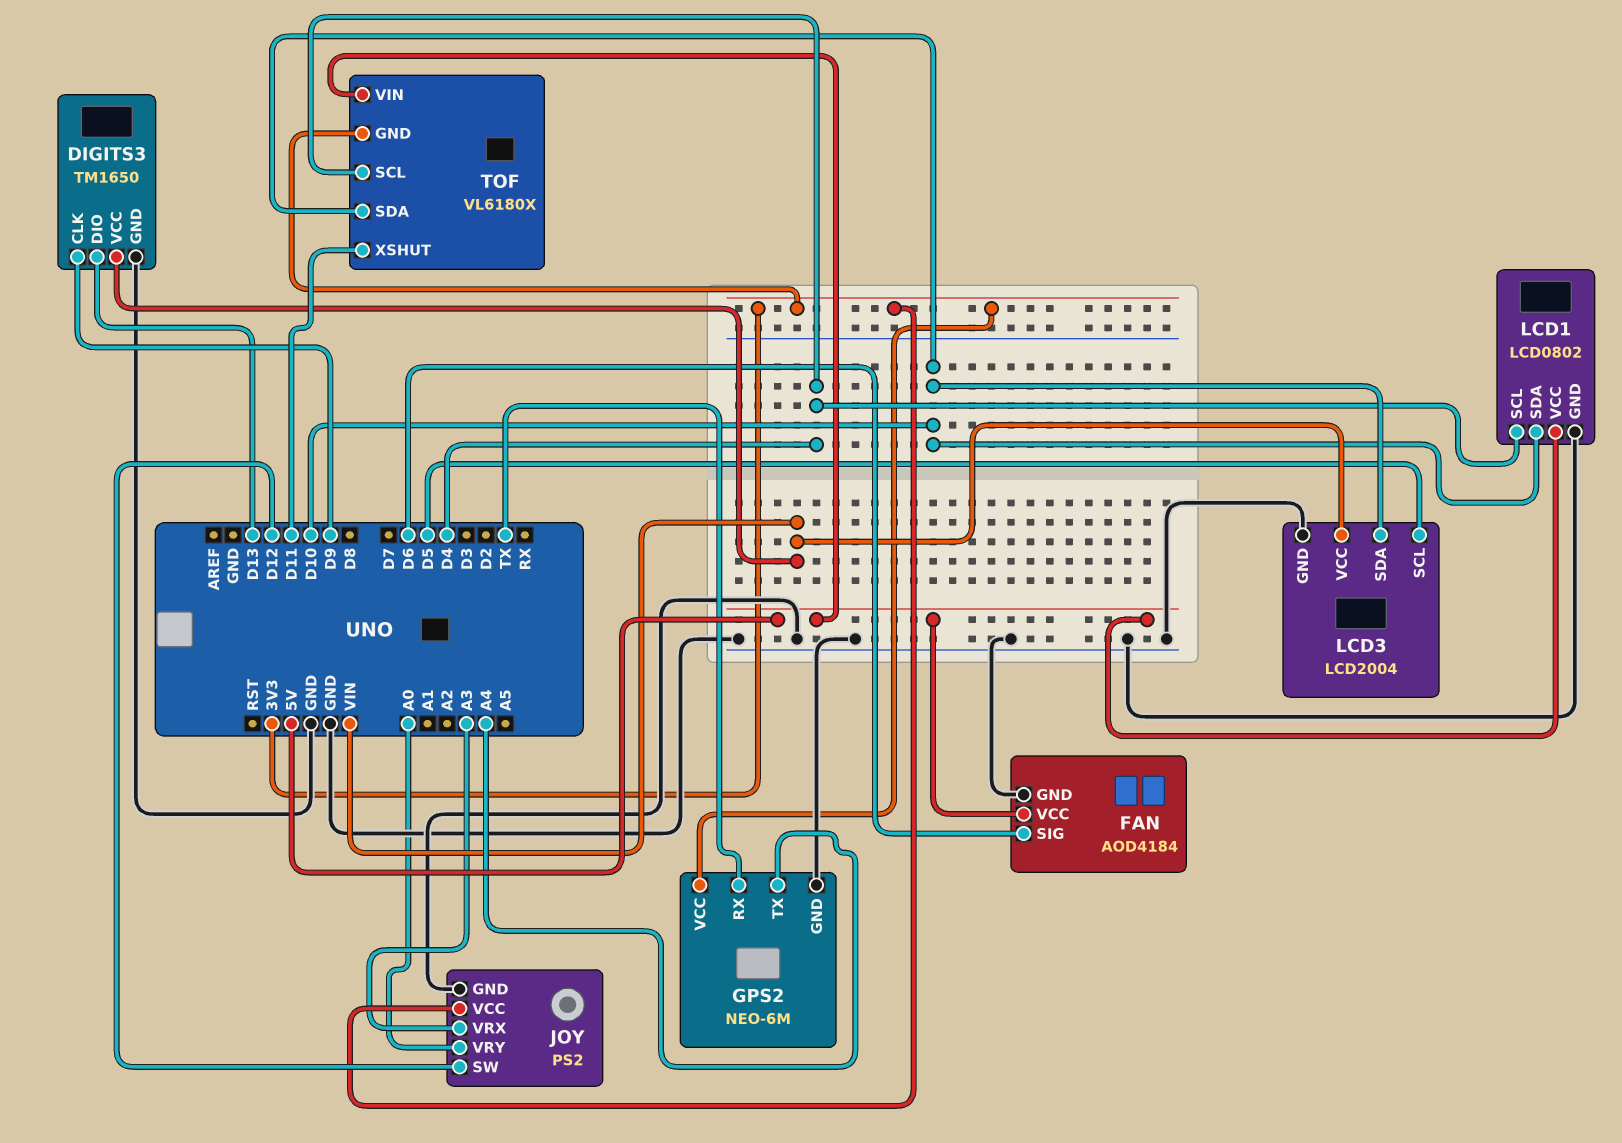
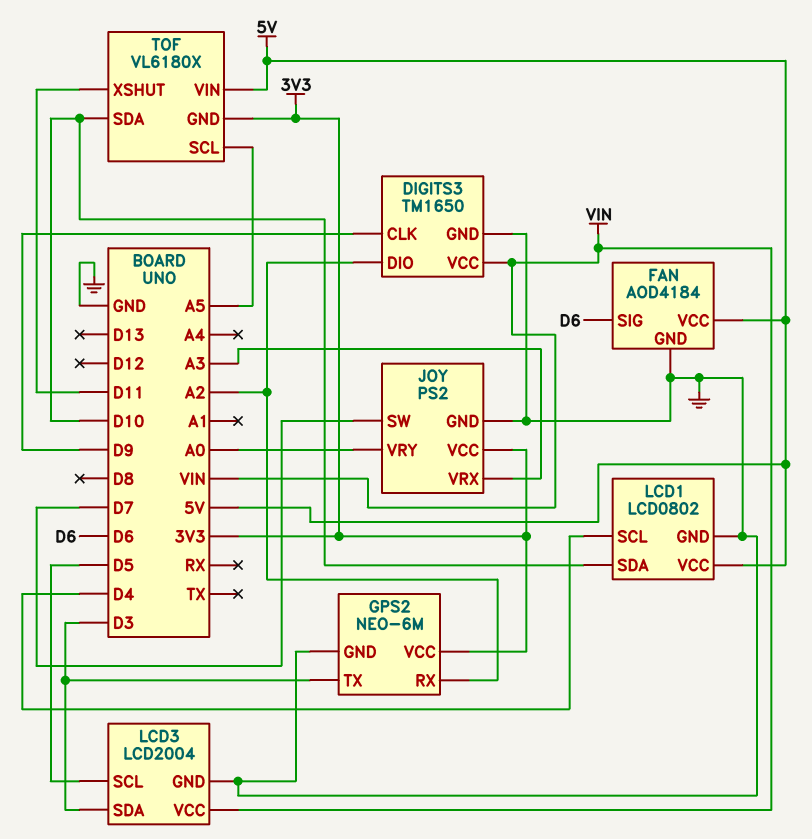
DIGITS3 pin DIO: D13 -> A2
GPS2 pin RX: TX -> A2
GPS2 pin TX: A4 -> D3
JOY pin SW: D12 -> D7
LCD3 pin SDA: D10 -> D3
TOF pin SCL: D4 -> A5

